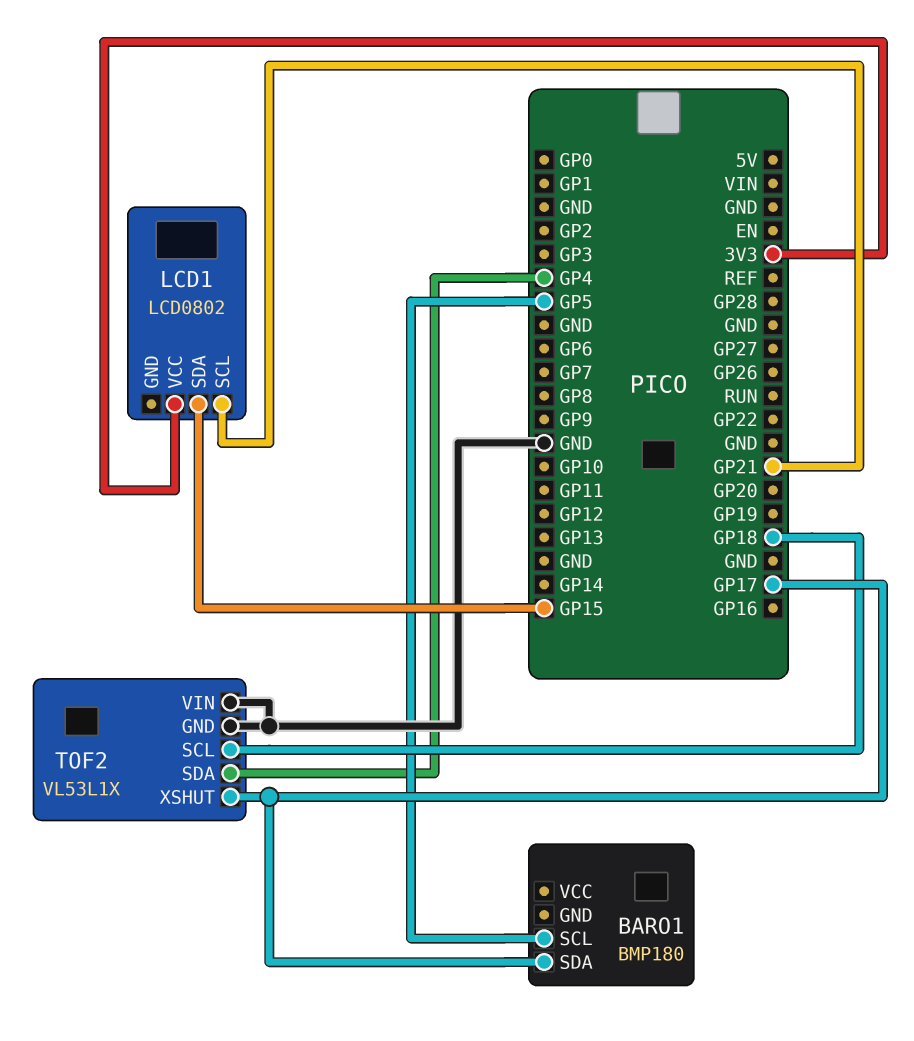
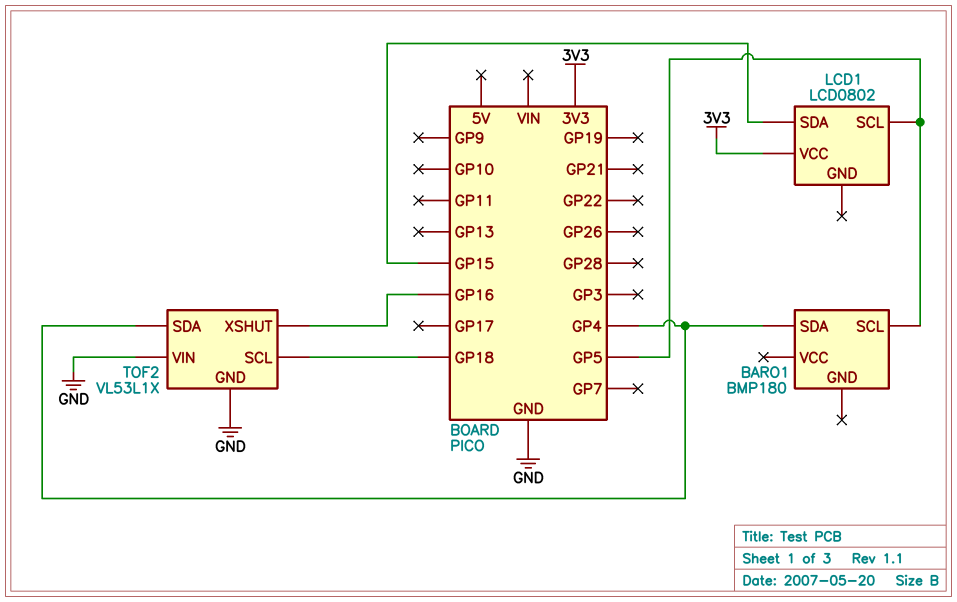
BARO1 pin SDA: GP17 -> GP4
LCD1 pin SCL: GP21 -> GP5
TOF2 pin XSHUT: GP17 -> GP16

